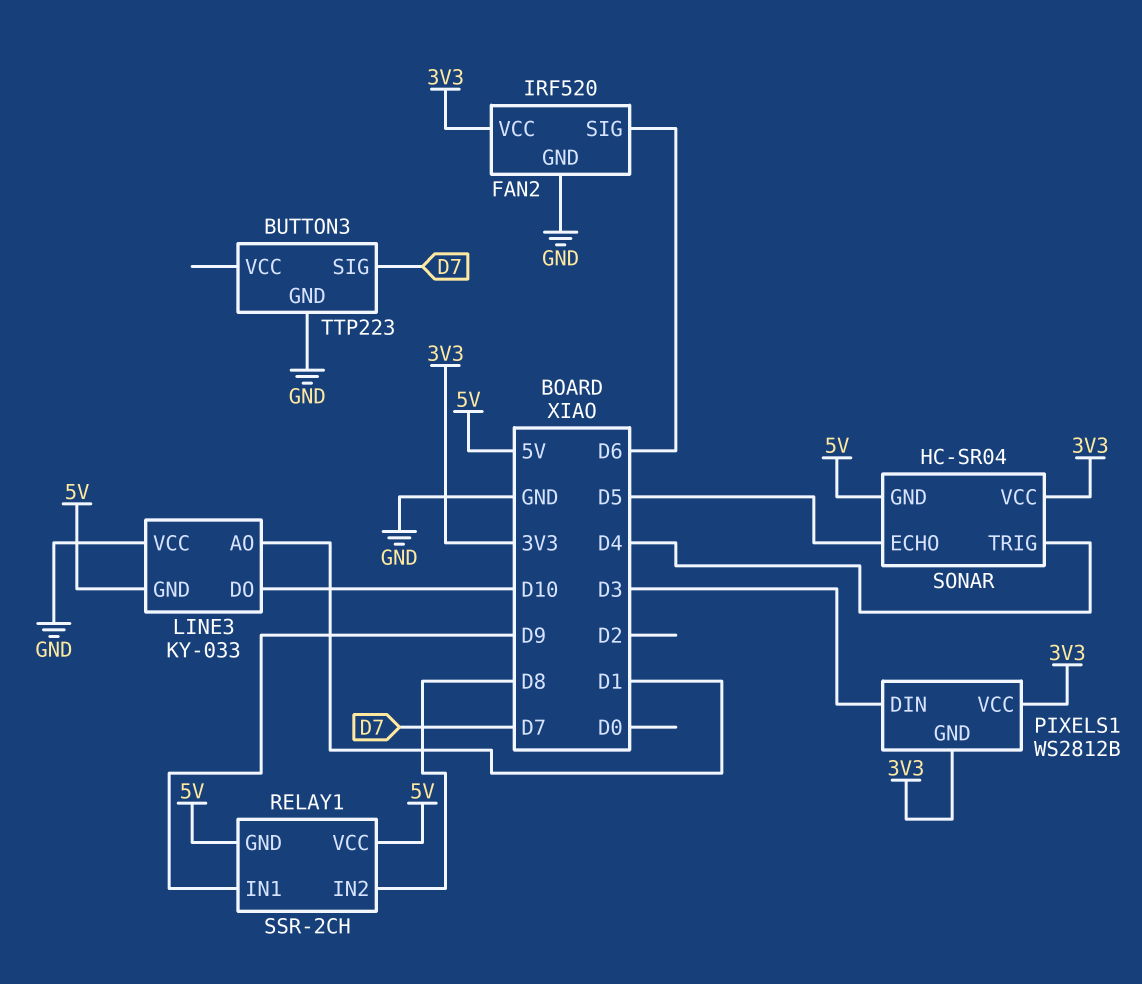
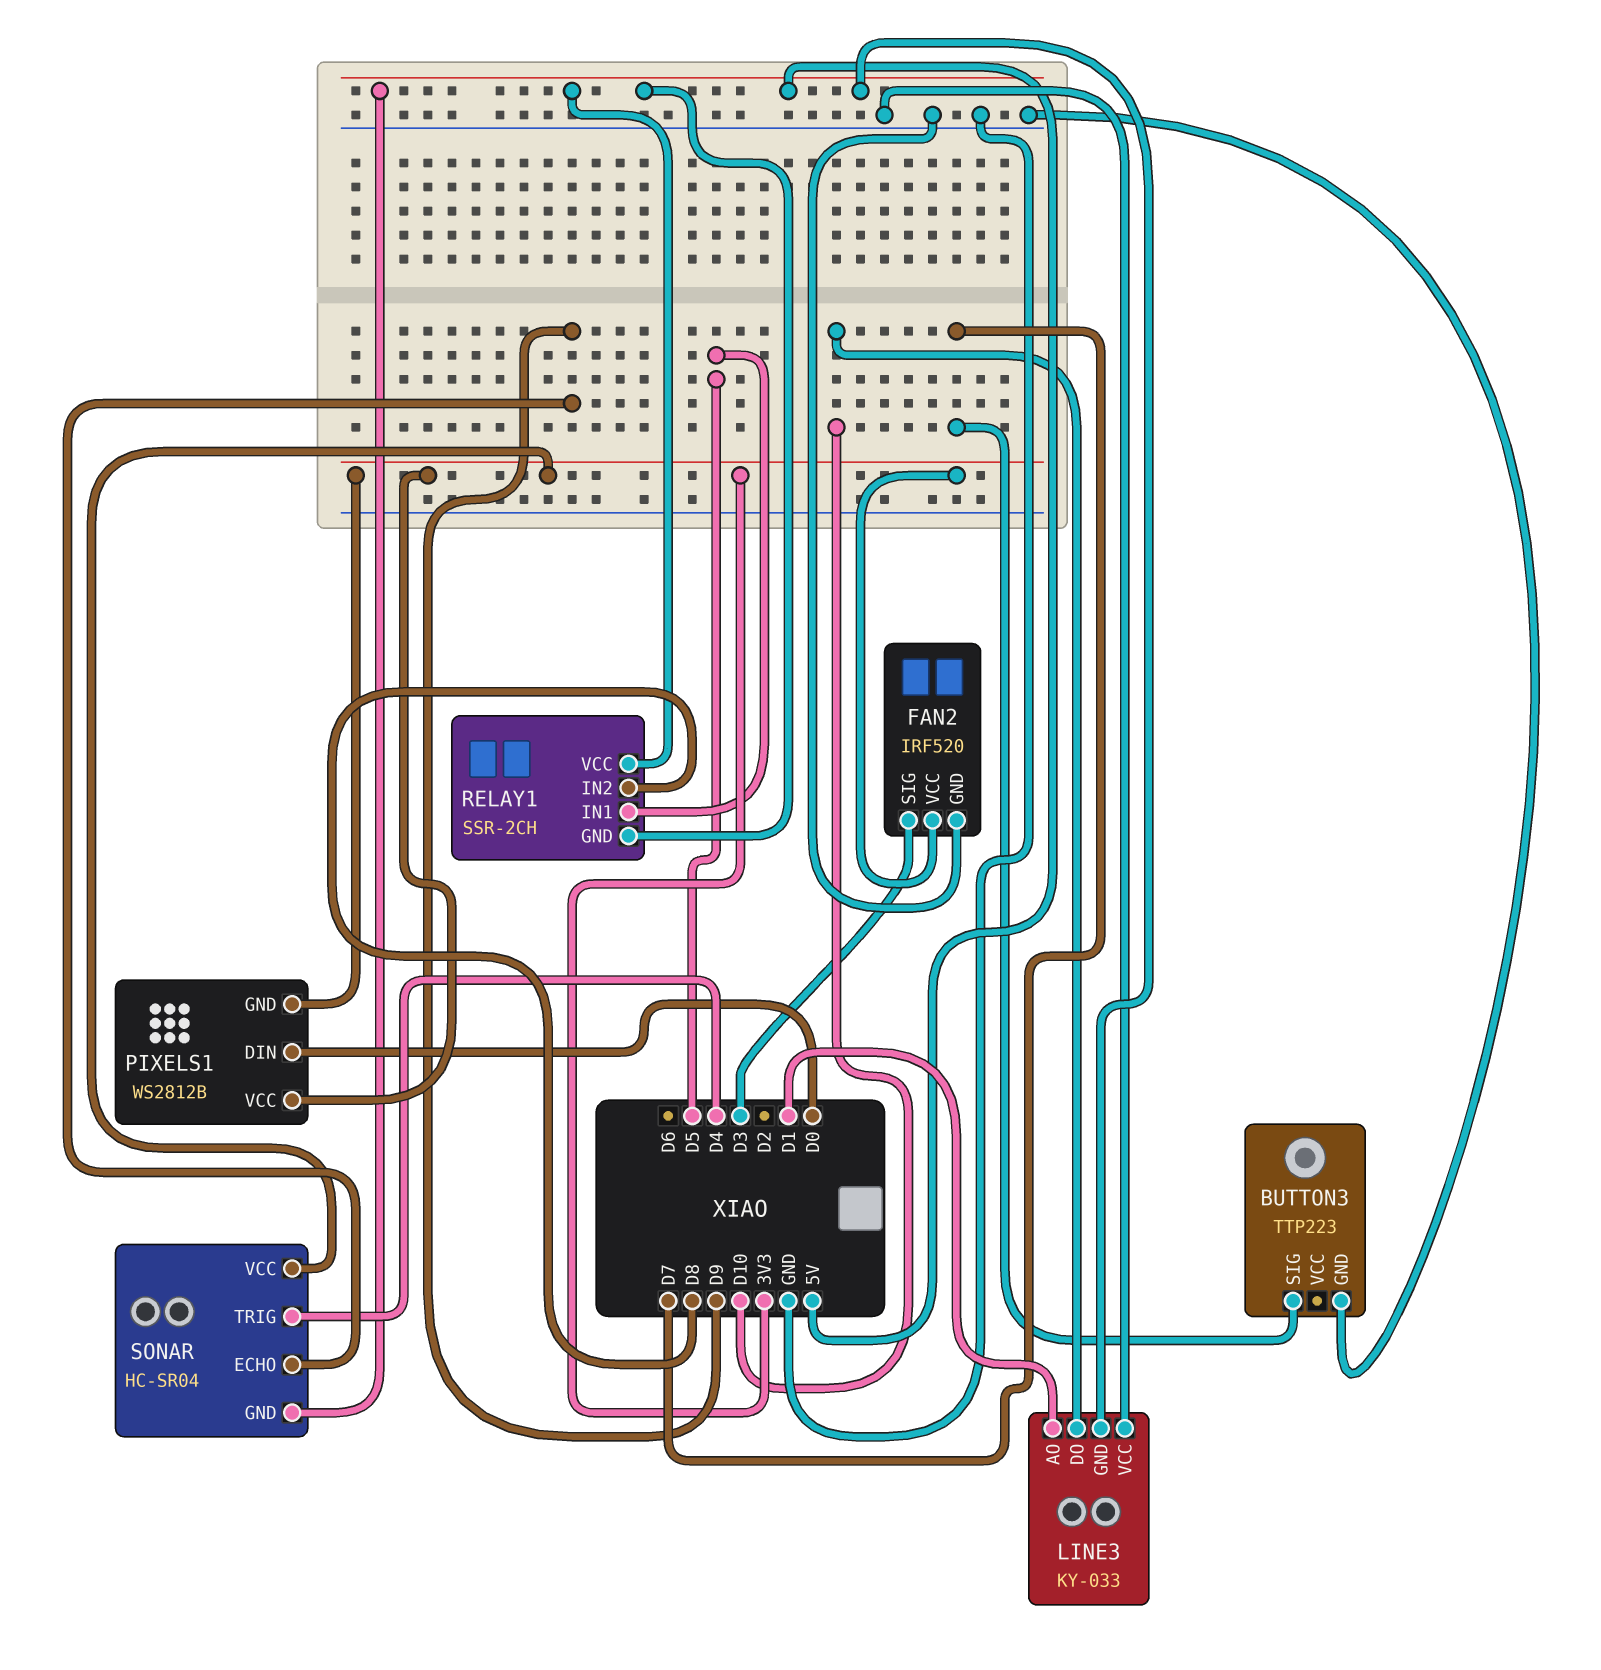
FAN2 pin SIG: D6 -> D3
PIXELS1 pin DIN: D3 -> D0
RELAY1 pin IN1: D9 -> D5
SONAR pin ECHO: D5 -> D9

